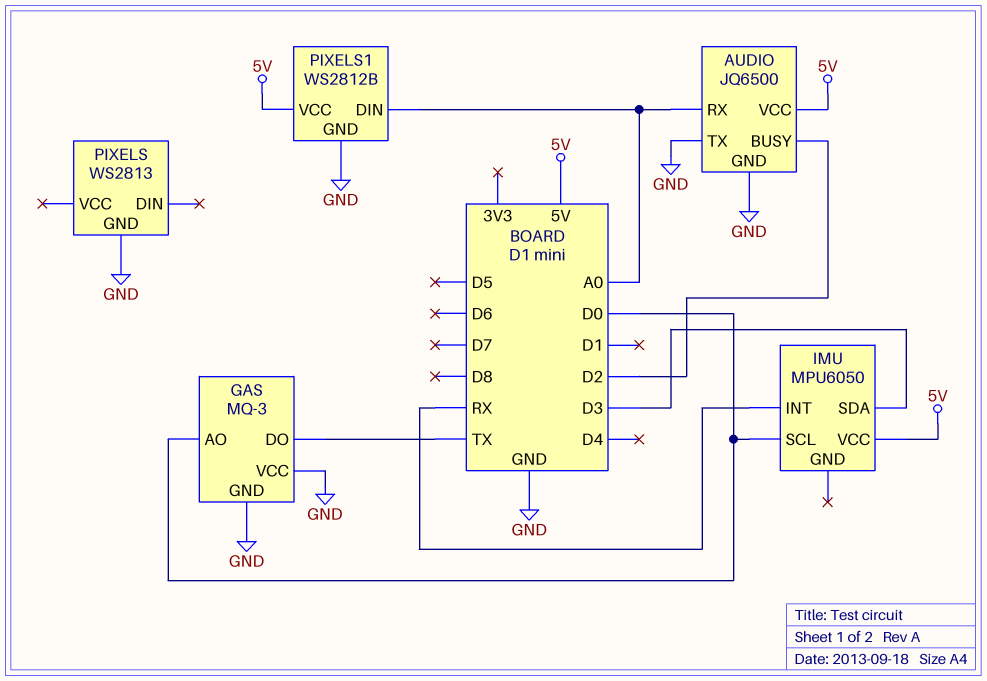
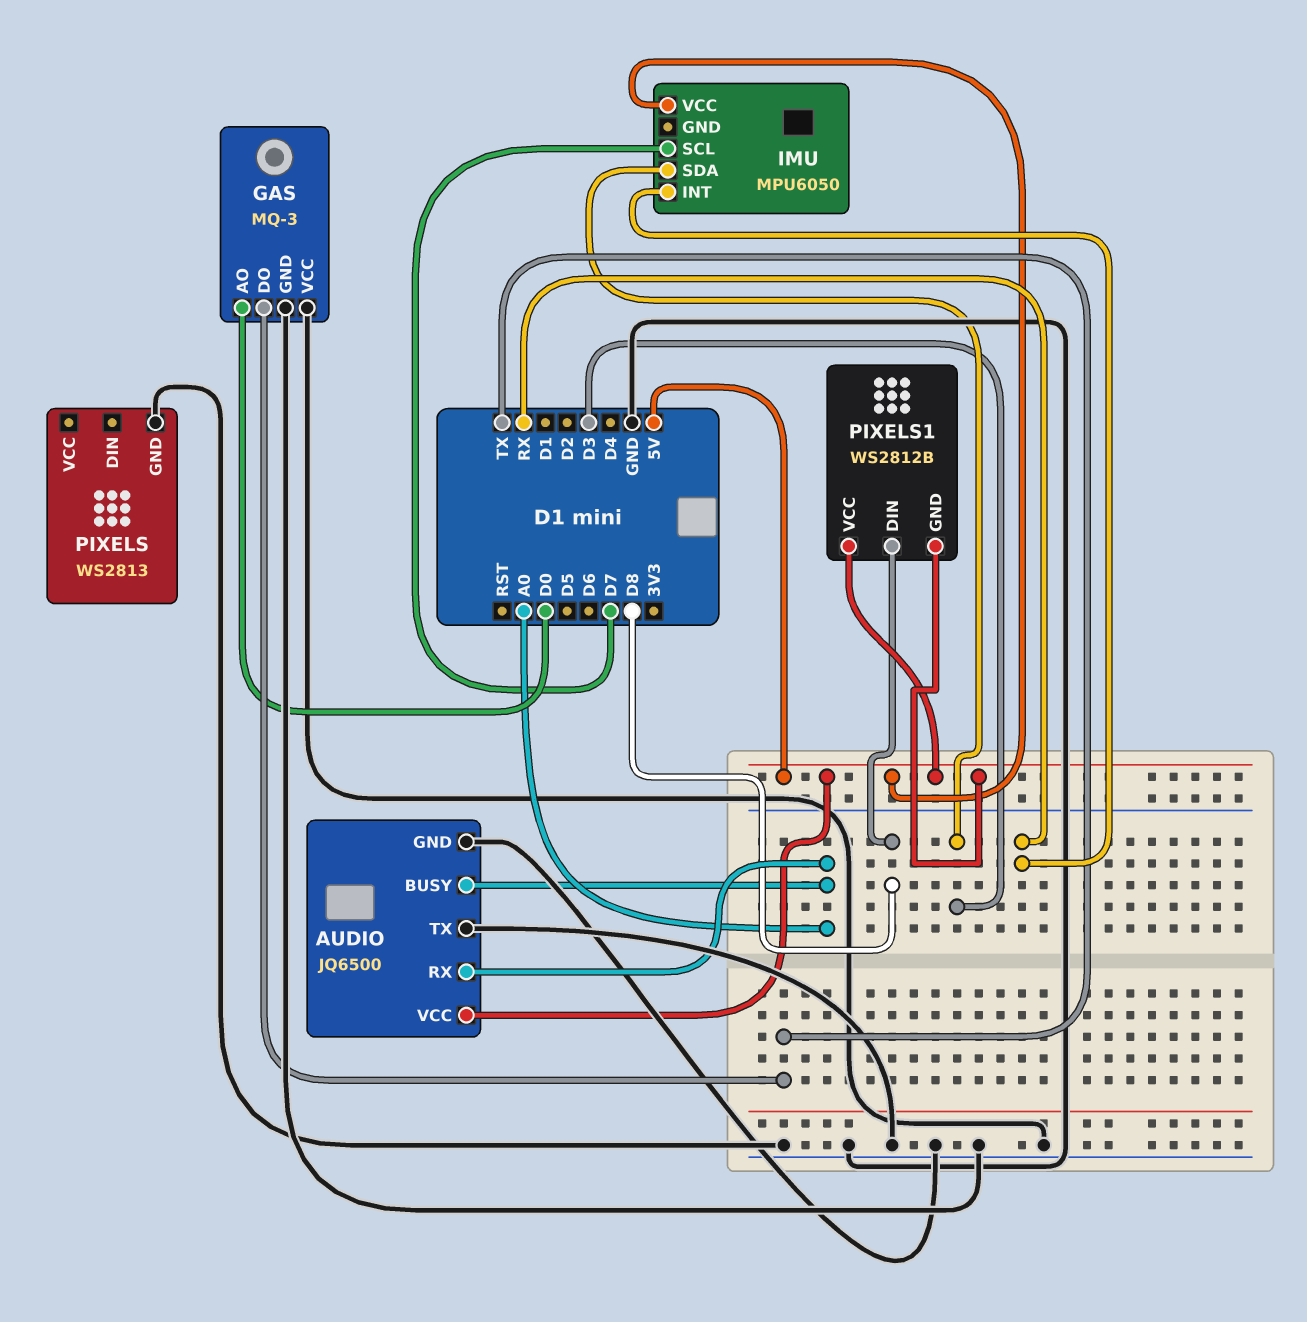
AUDIO pin BUSY: D2 -> A0
IMU pin SCL: D0 -> D7
PIXELS1 pin DIN: A0 -> D8
PIXELS1 pin GND: GND -> 5V

